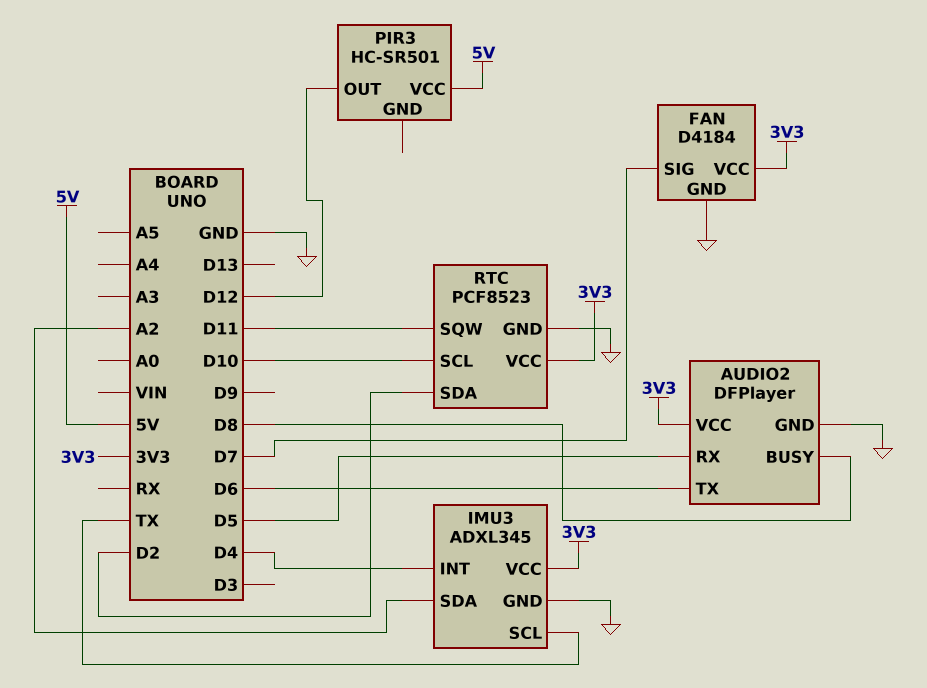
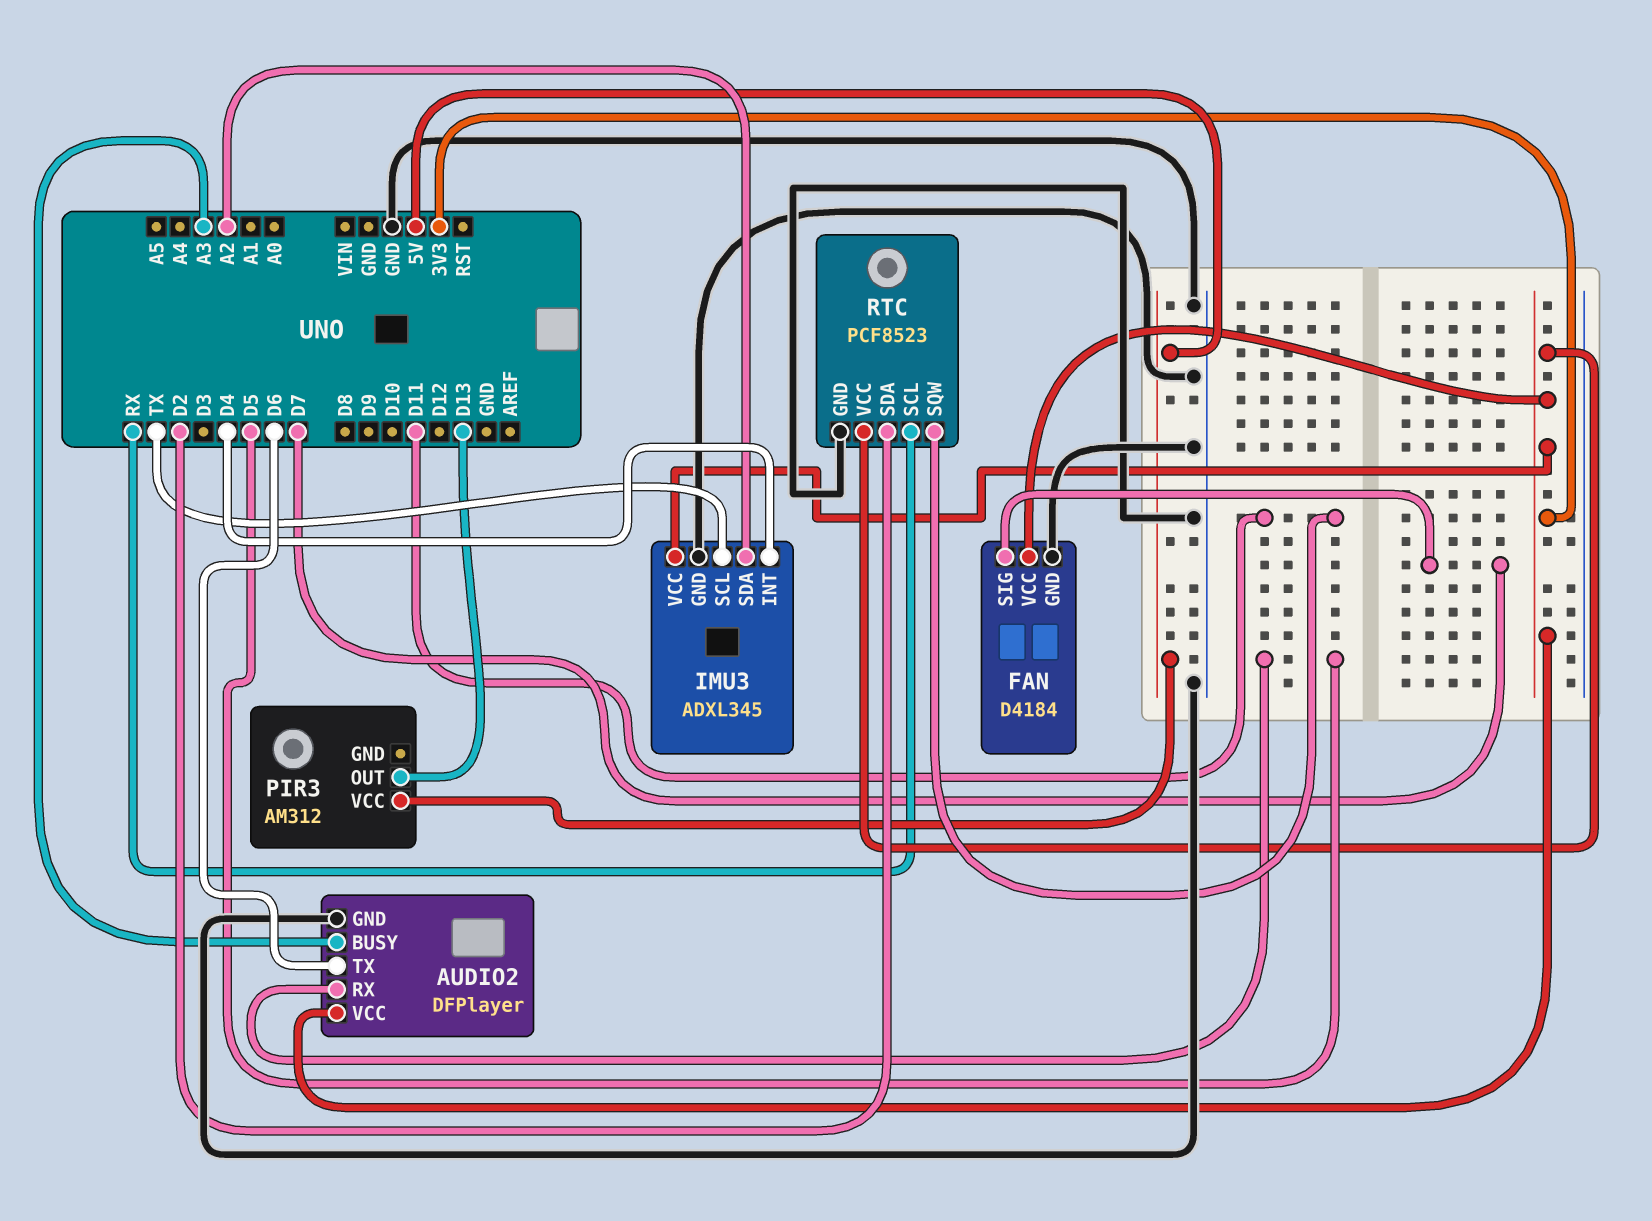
AUDIO2 pin BUSY: D8 -> A3
PIR3: HC-SR501 -> AM312
PIR3 pin OUT: D12 -> D13
RTC pin SCL: D10 -> RX

